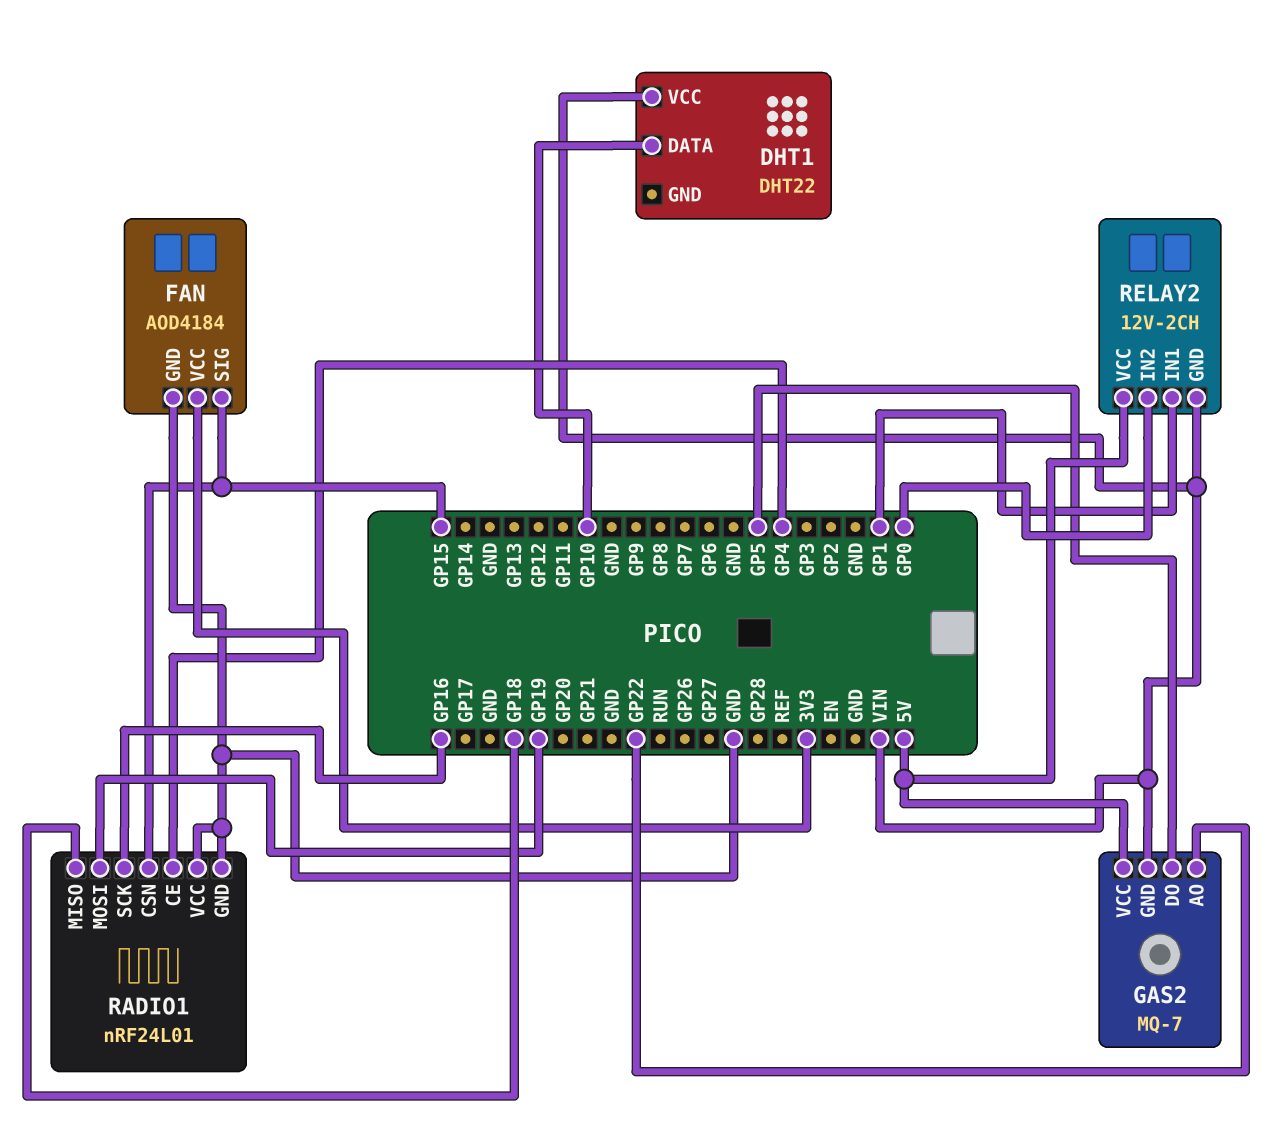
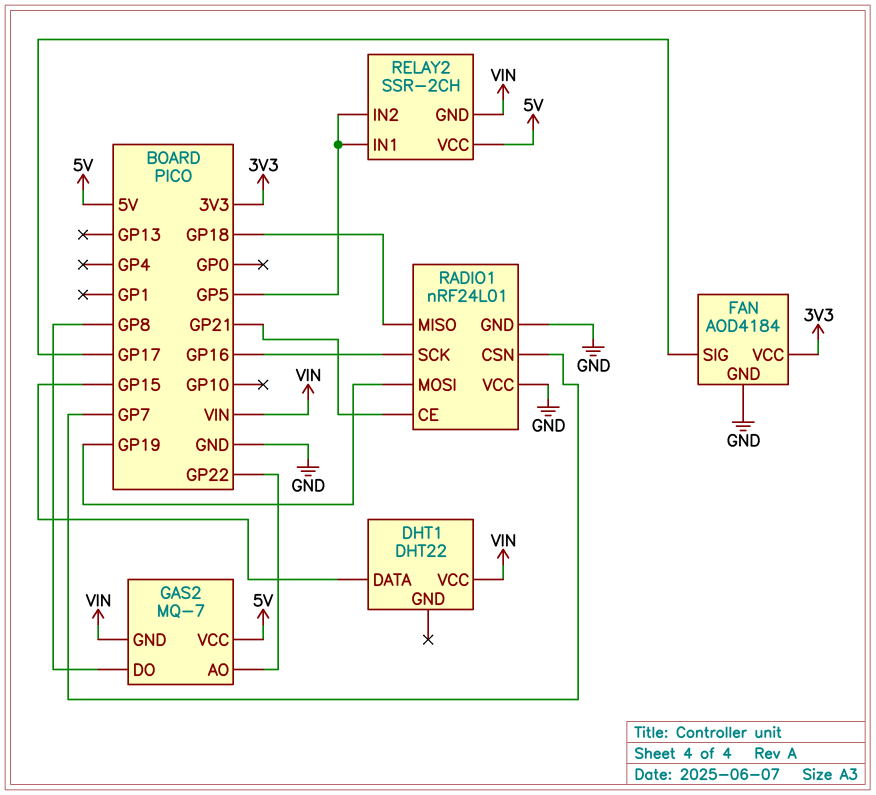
DHT1 pin DATA: GP10 -> GP15
FAN pin SIG: GP15 -> GP17
GAS2 pin DO: GP5 -> GP8
RADIO1 pin CE: GP4 -> GP21
RADIO1 pin CSN: GP15 -> GP7
RELAY2: 12V-2CH -> SSR-2CH
RELAY2 pin IN1: GP1 -> GP5
RELAY2 pin IN2: GP0 -> GP5

